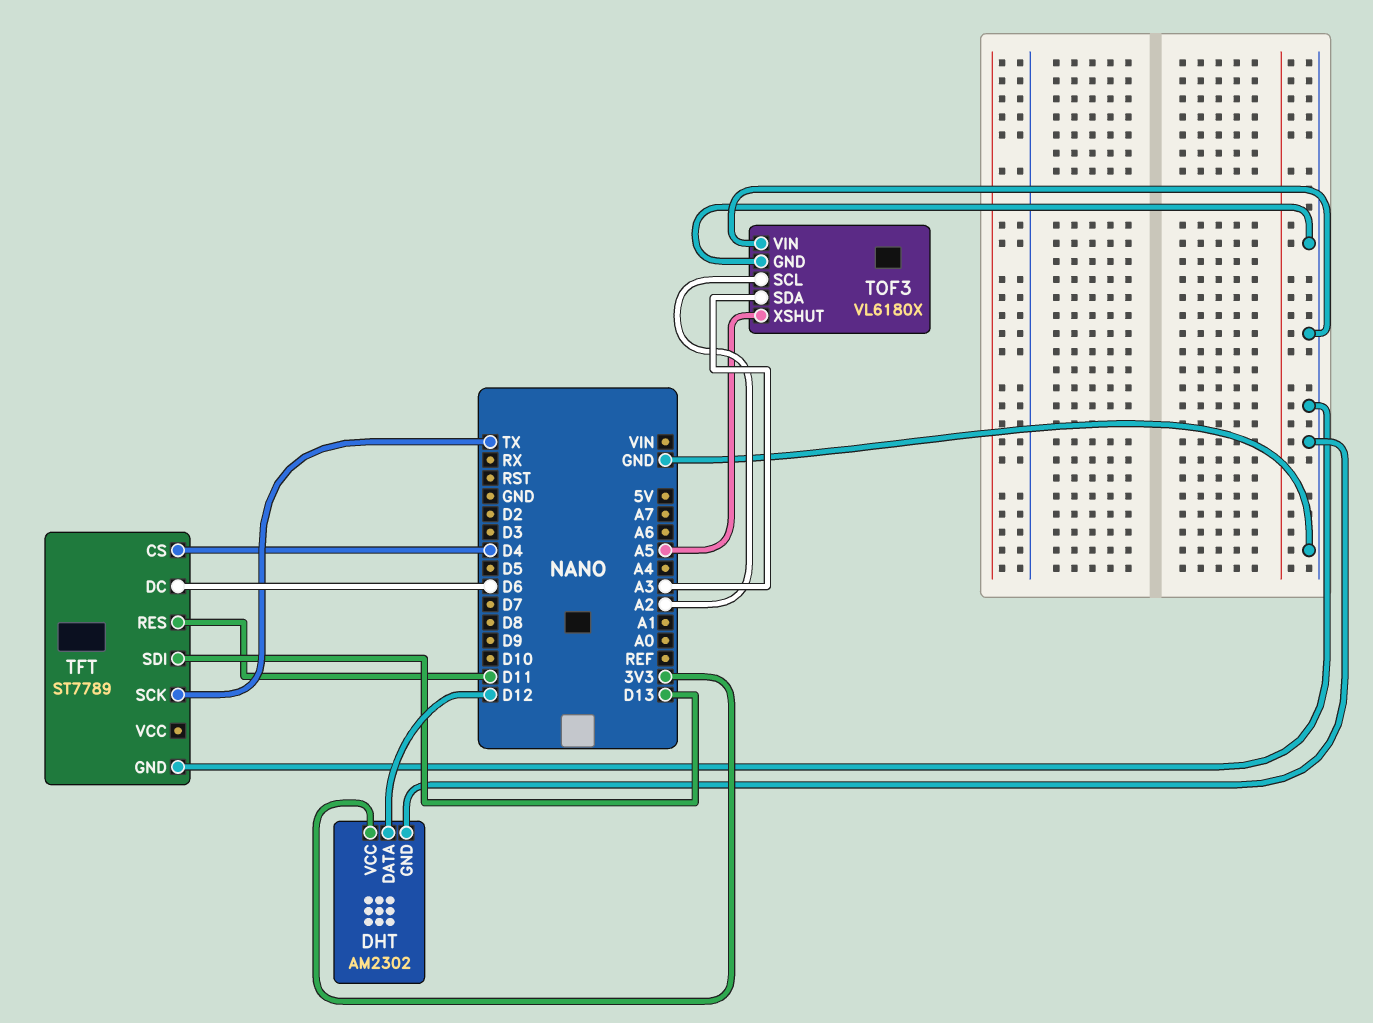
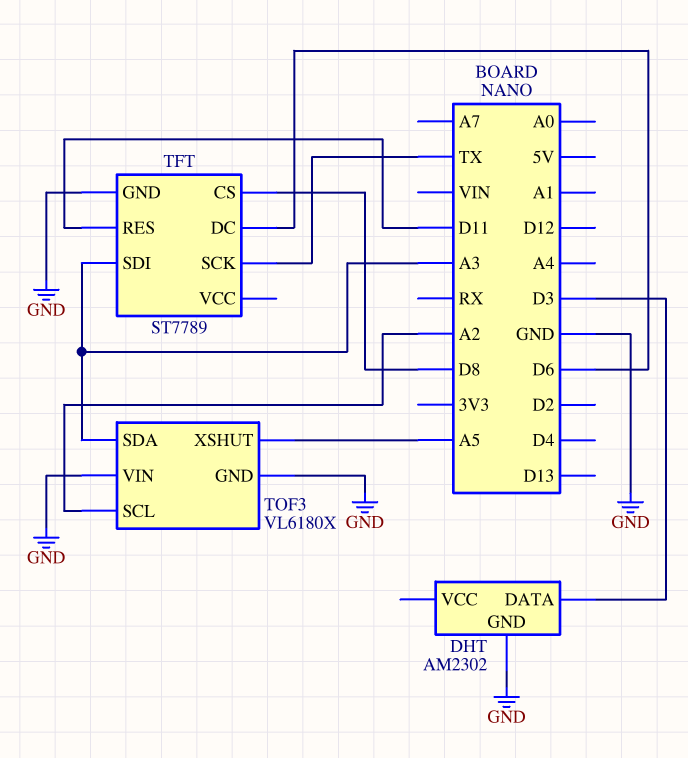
DHT pin DATA: D12 -> D3
DHT pin VCC: 3V3 -> none
TFT pin CS: D4 -> D8
TFT pin SDI: D13 -> A3

